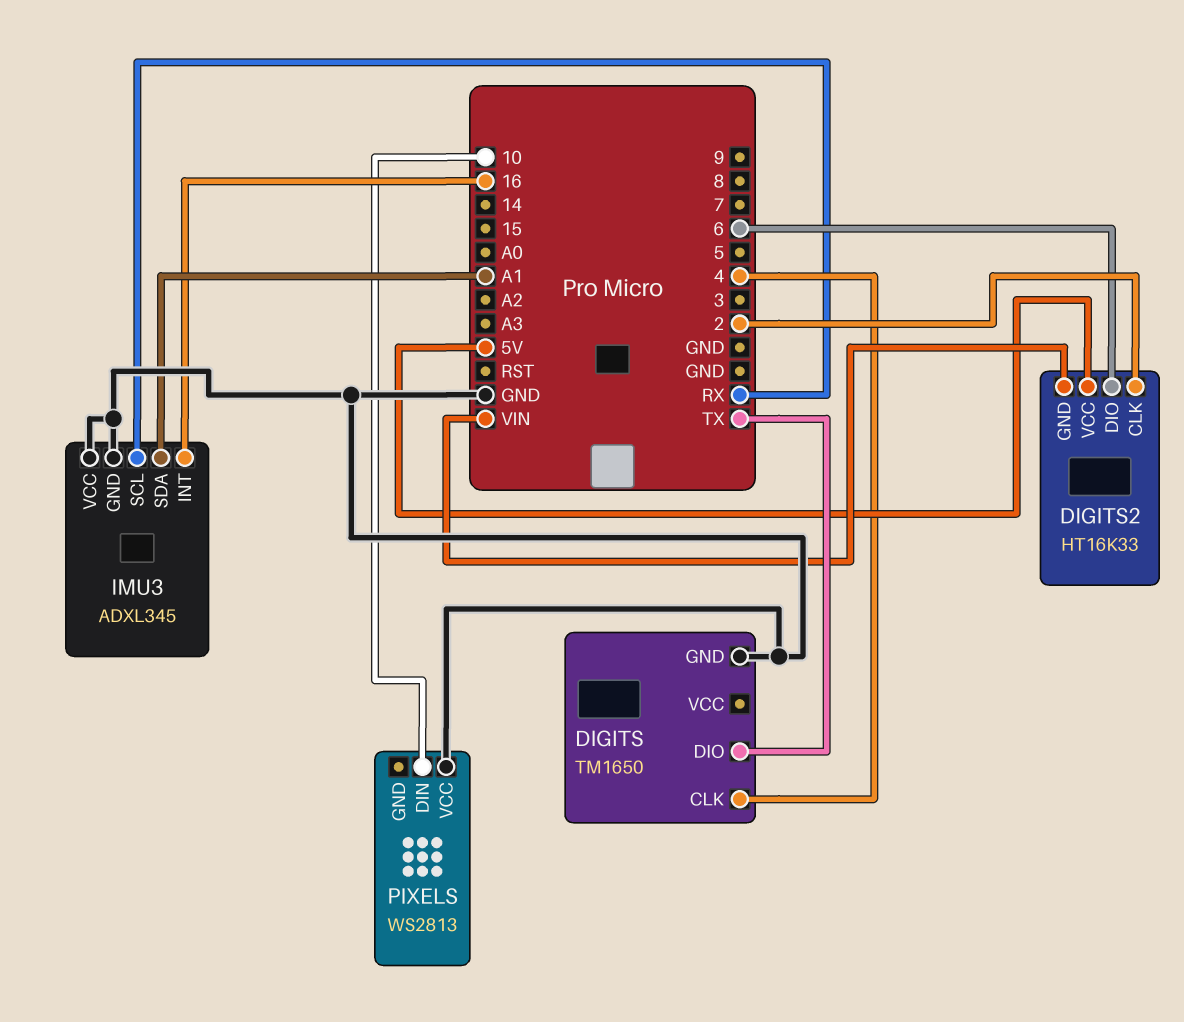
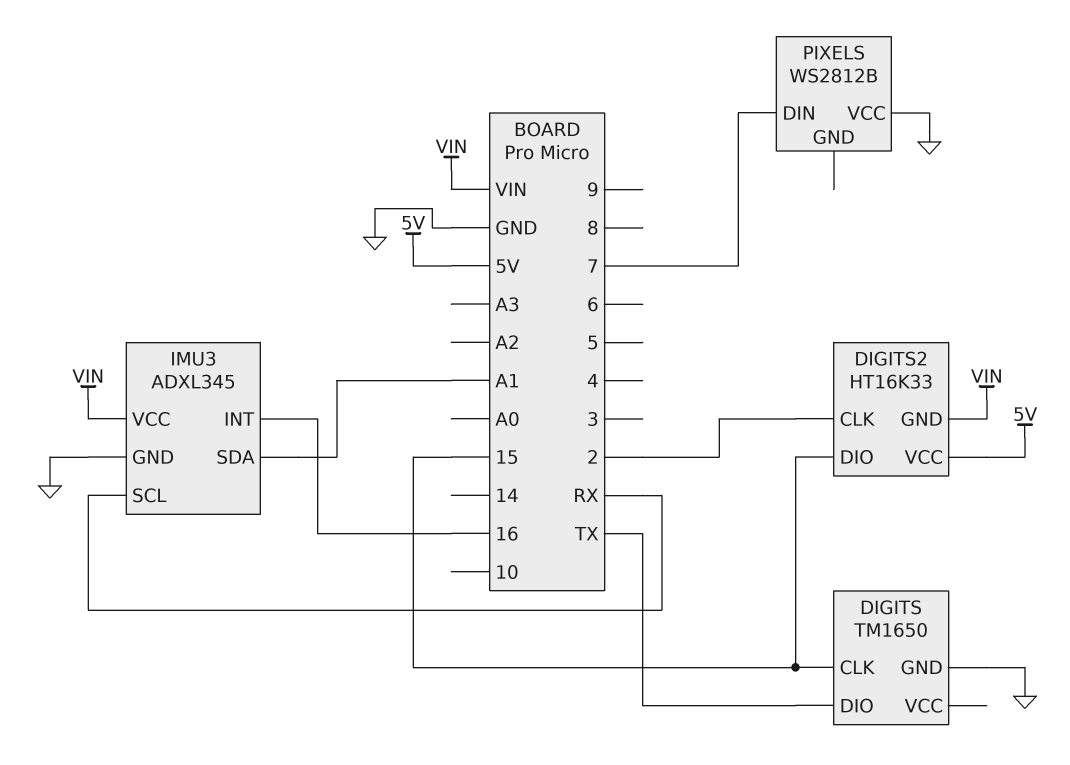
DIGITS pin CLK: 4 -> 15
DIGITS2 pin DIO: 6 -> 15
IMU3 pin VCC: GND -> VIN
PIXELS: WS2813 -> WS2812B
PIXELS pin DIN: 10 -> 7

